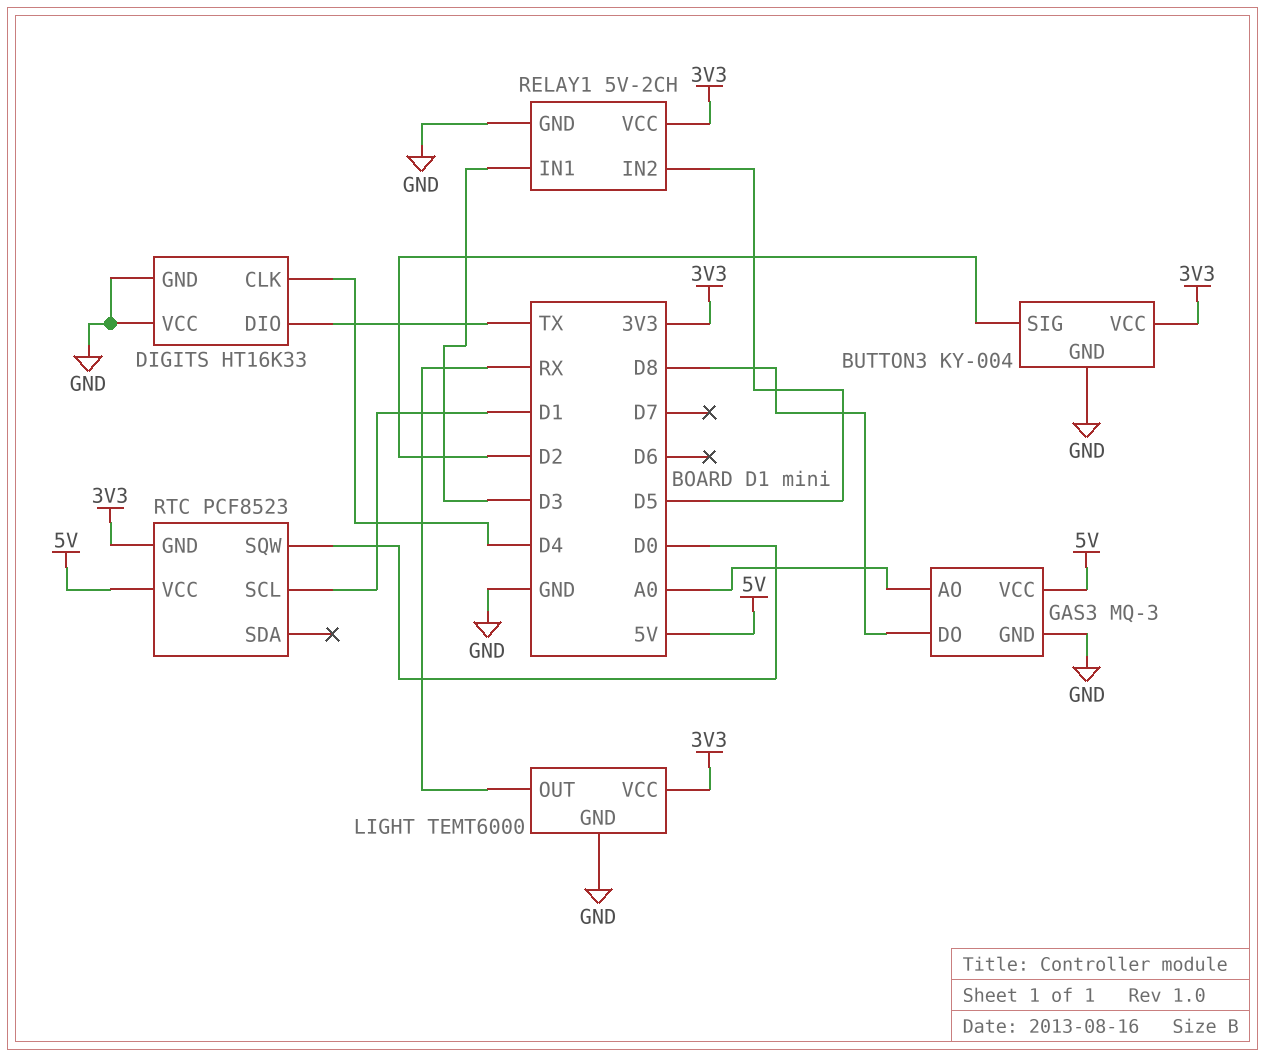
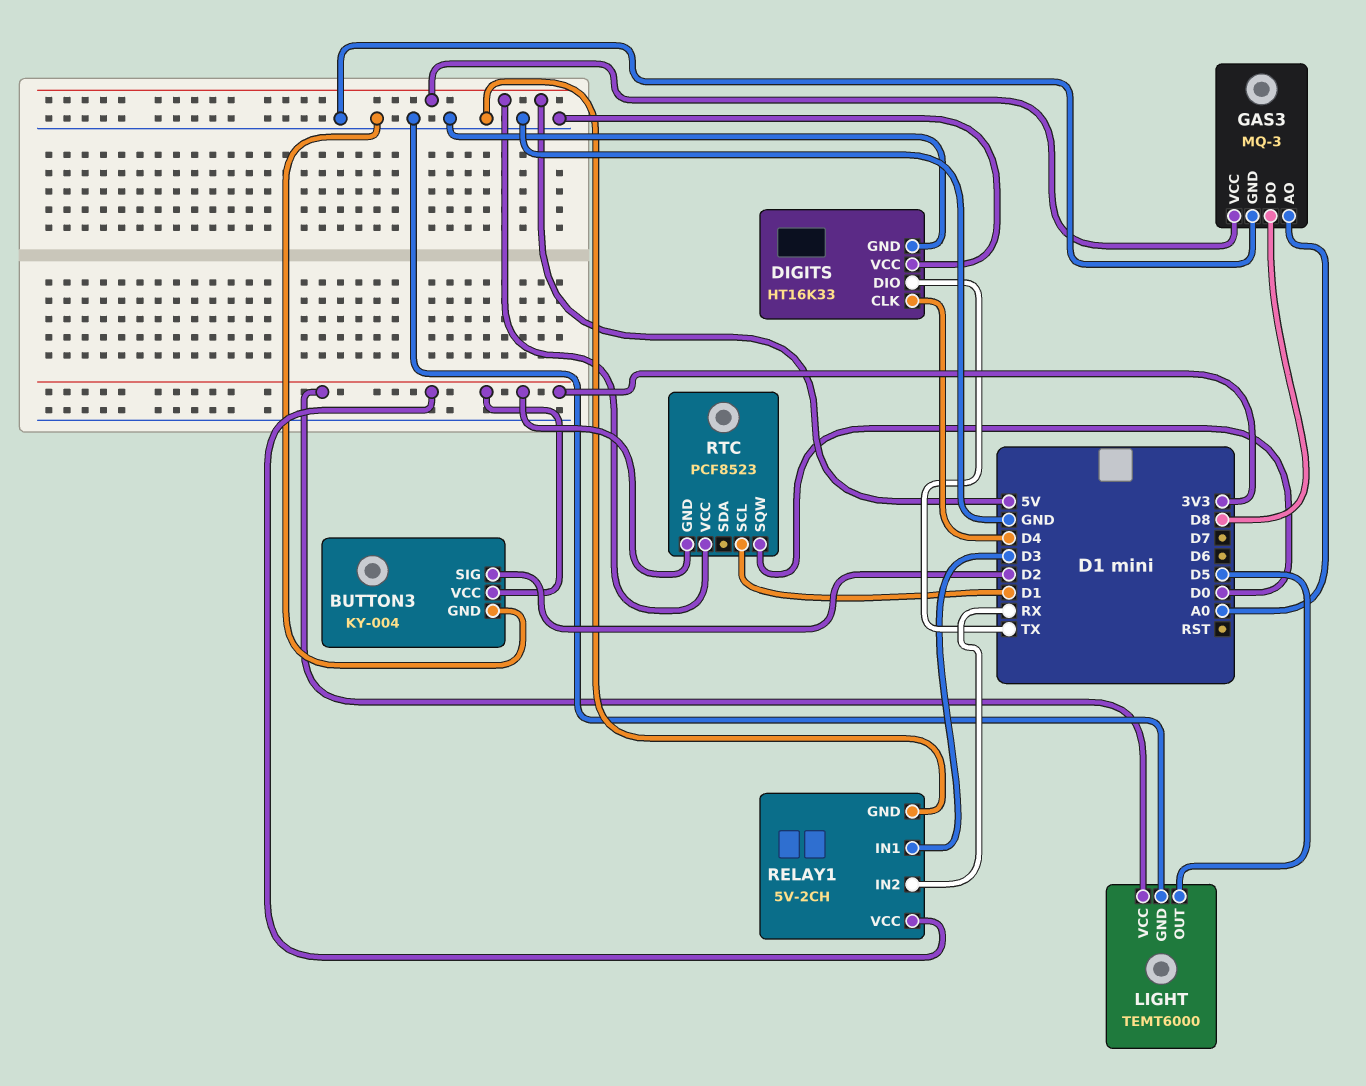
LIGHT pin OUT: RX -> D5
RELAY1 pin IN2: D5 -> RX

